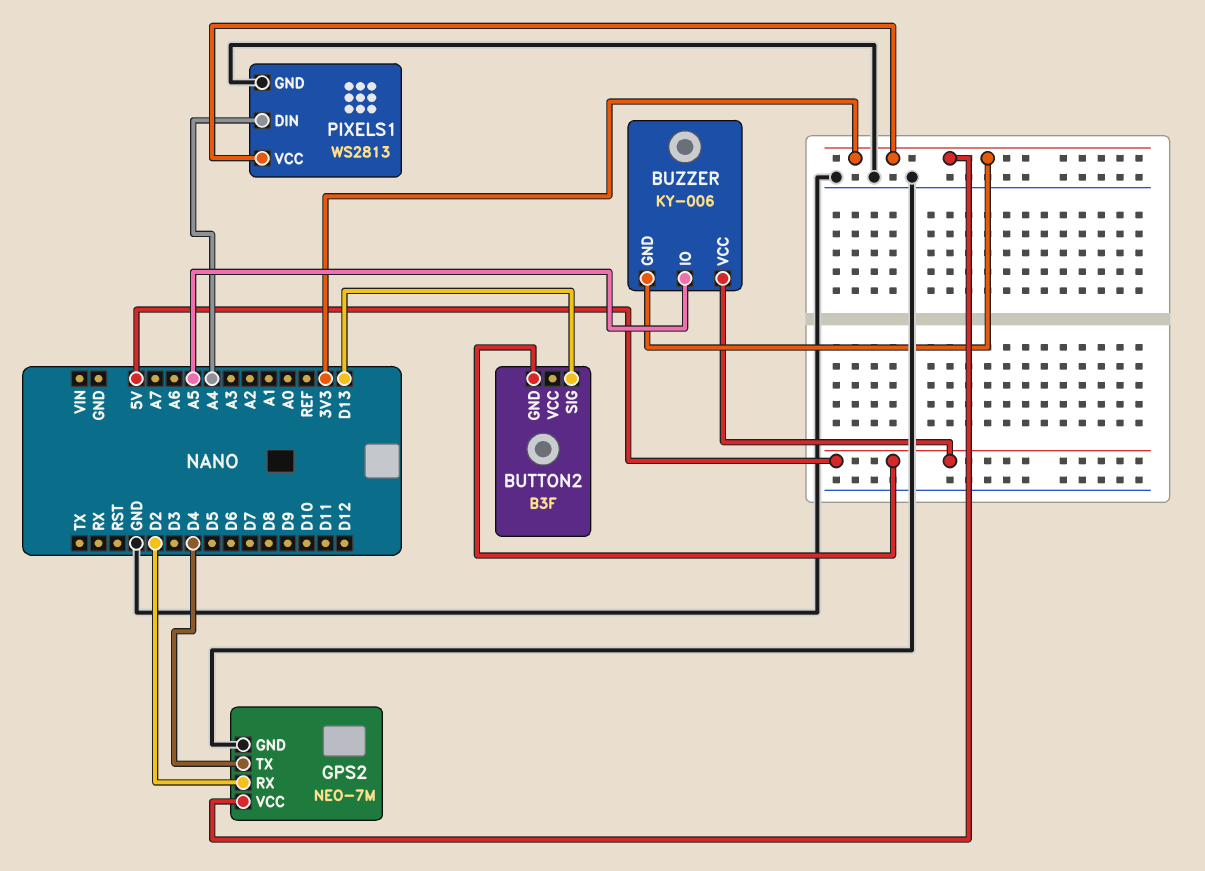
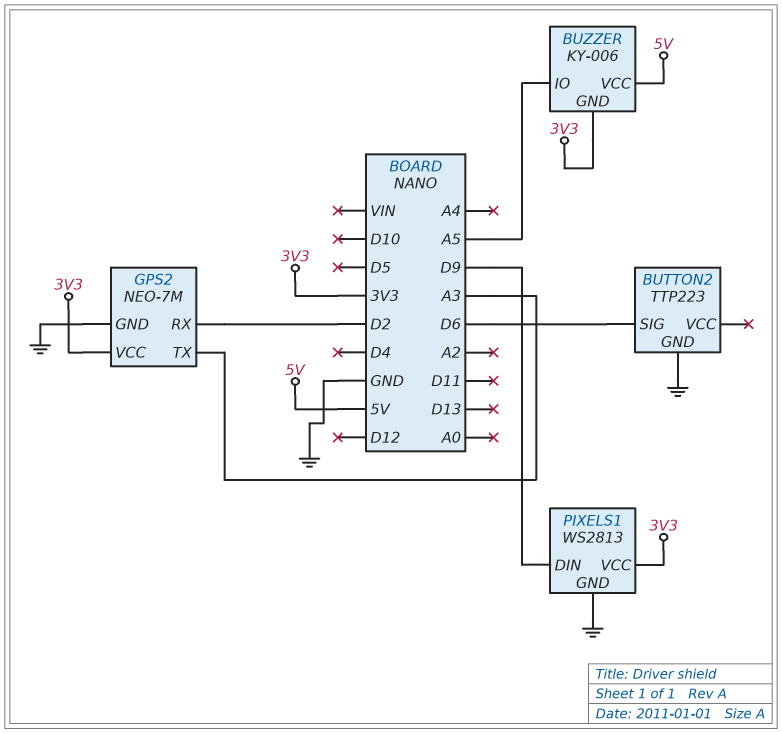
BUTTON2: B3F -> TTP223
BUTTON2 pin GND: 5V -> GND
BUTTON2 pin SIG: D13 -> D6
GPS2 pin TX: D4 -> A3
PIXELS1 pin DIN: A4 -> D9

